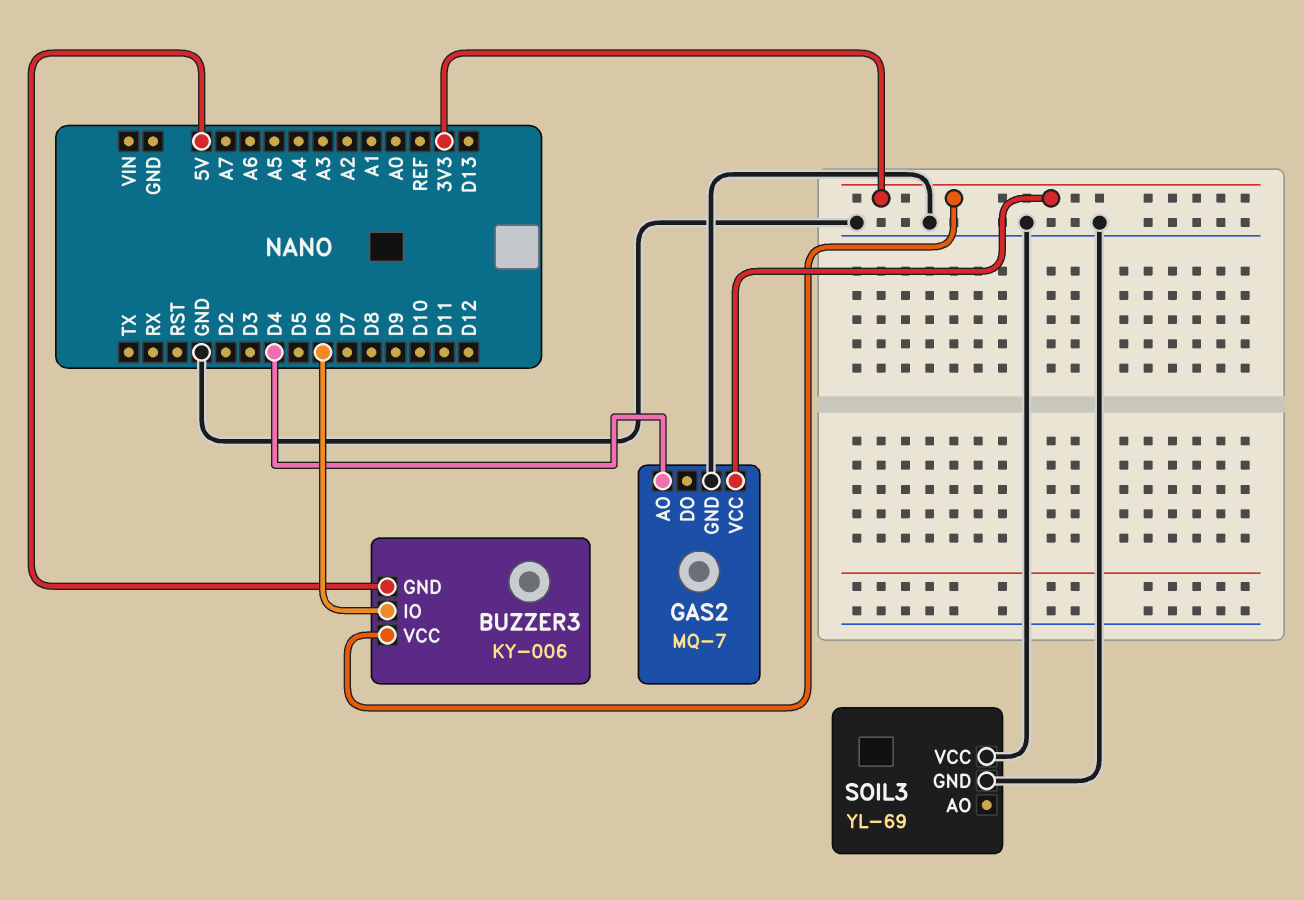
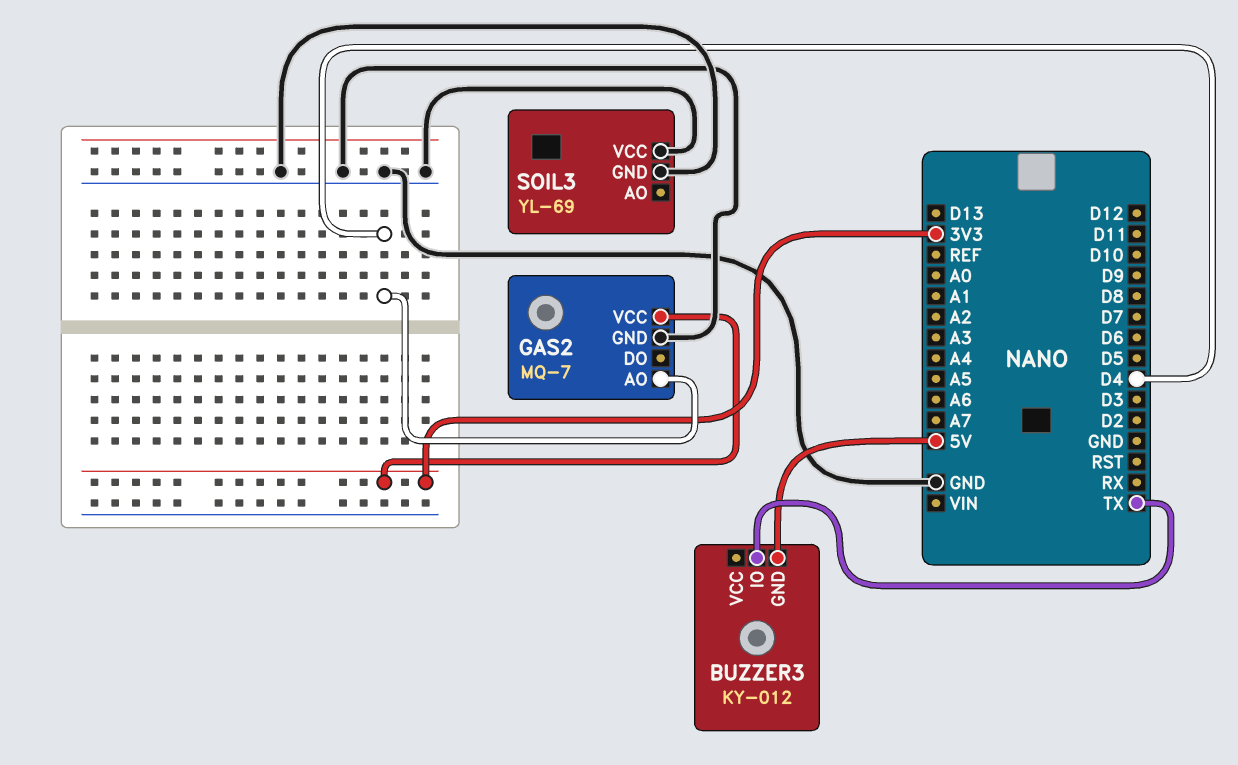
BUZZER3: KY-006 -> KY-012
BUZZER3 pin IO: D6 -> TX
BUZZER3 pin VCC: 3V3 -> none

